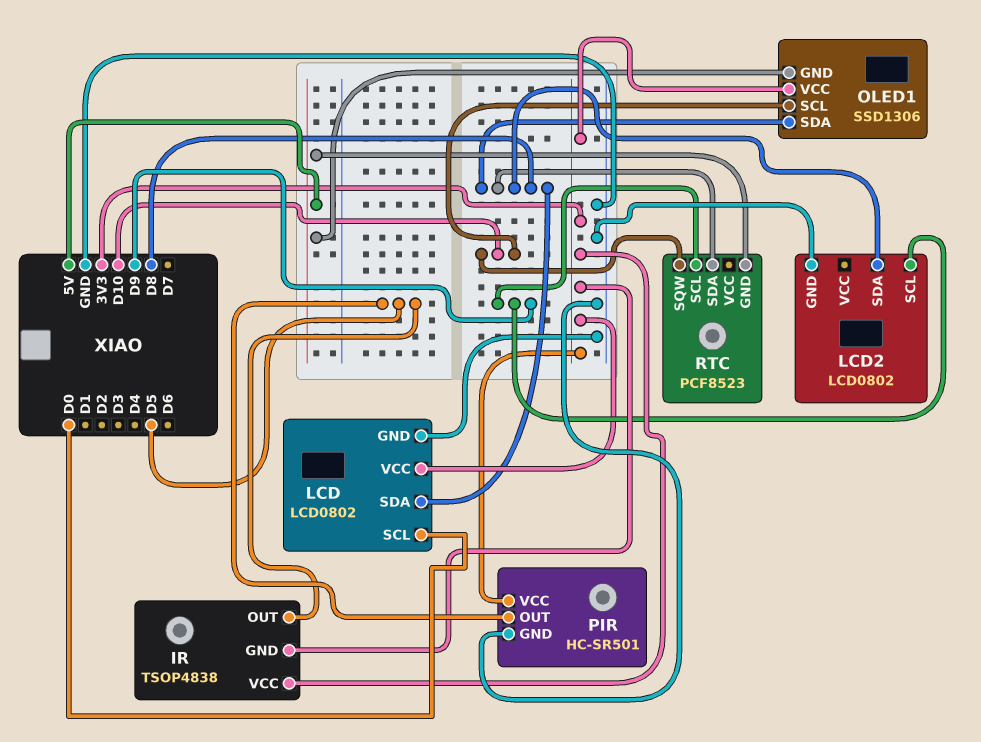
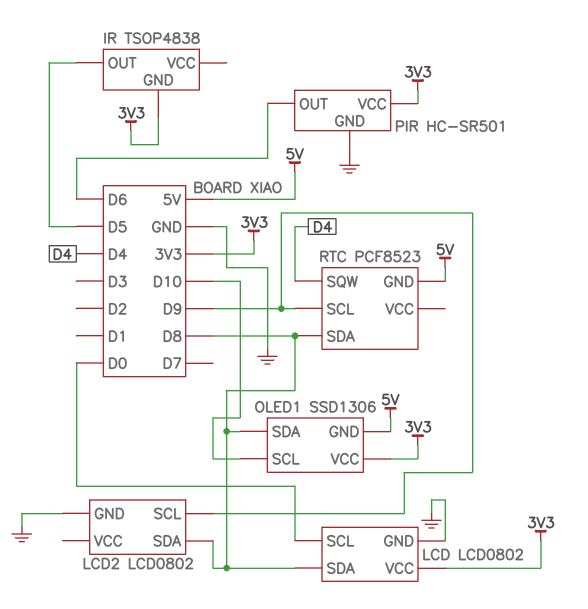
IR pin VCC: 3V3 -> none
PIR pin OUT: D5 -> D6
RTC pin SQW: D10 -> D4

